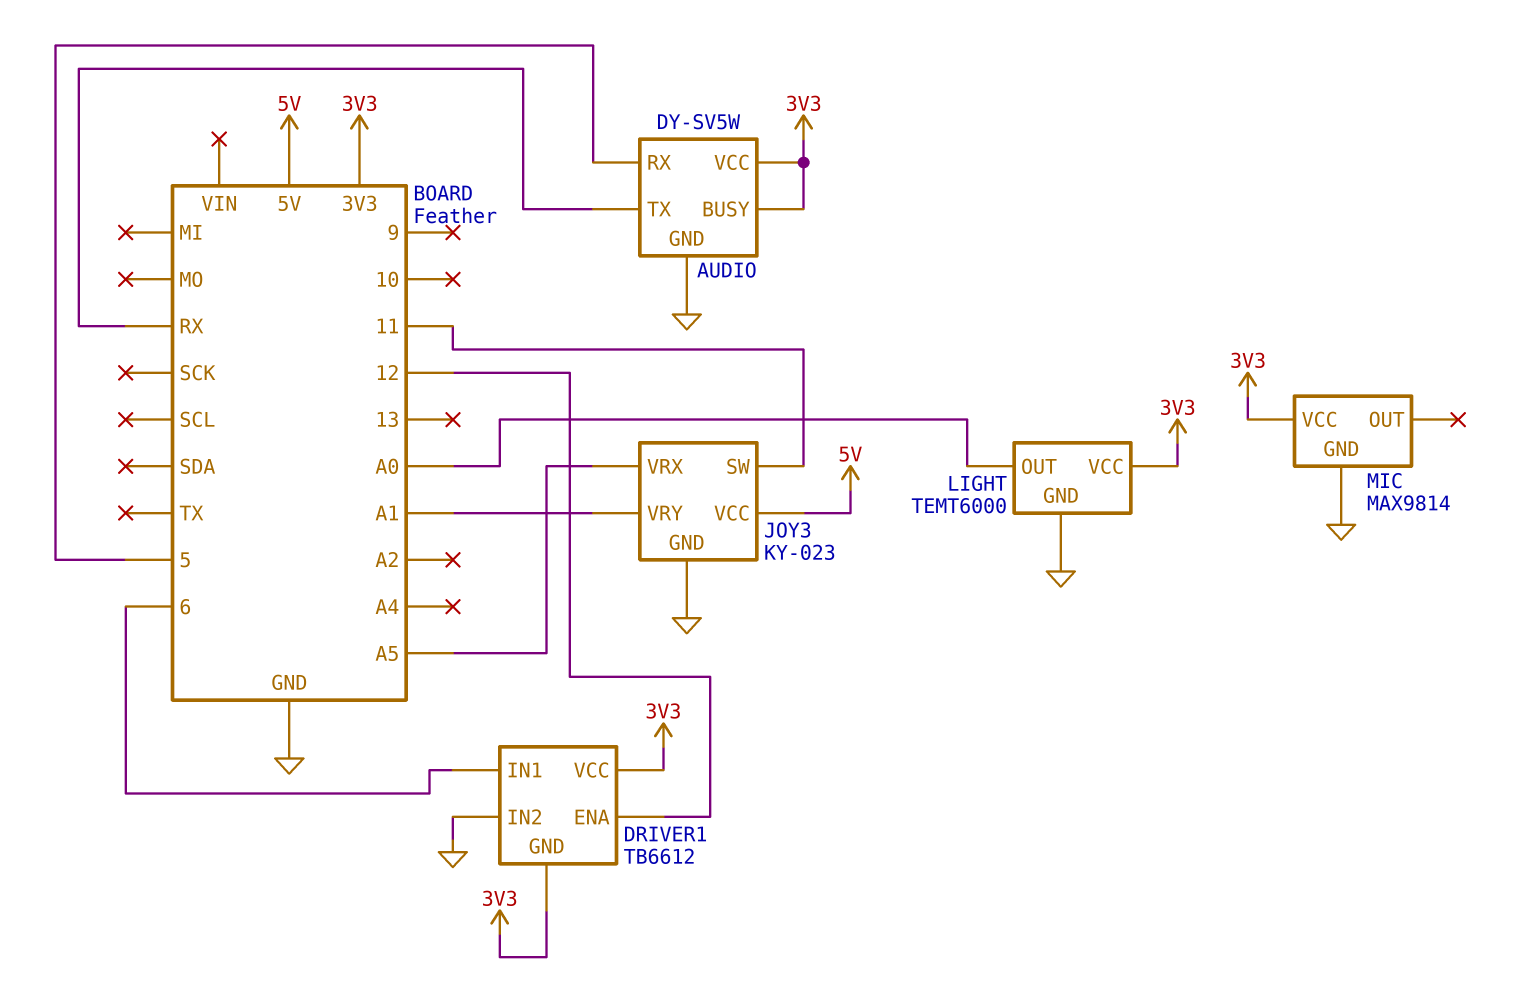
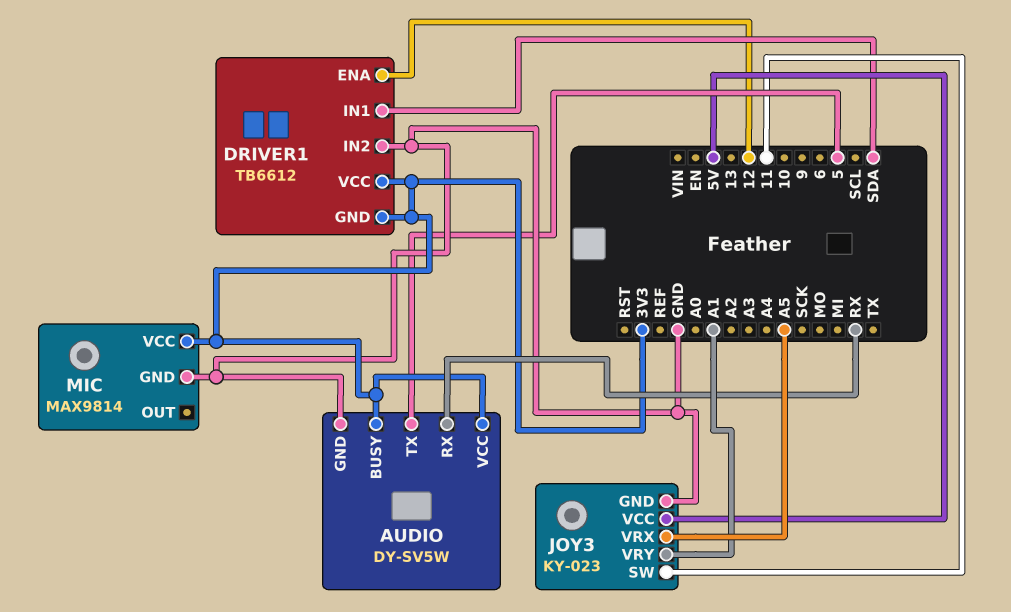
AUDIO pin RX: 5 -> RX
AUDIO pin TX: RX -> 5
DRIVER1 pin IN1: 6 -> SDA
LIGHT: TEMT6000 -> none
LIGHT pin GND: GND -> none
LIGHT pin OUT: A0 -> none
LIGHT pin VCC: 3V3 -> none

